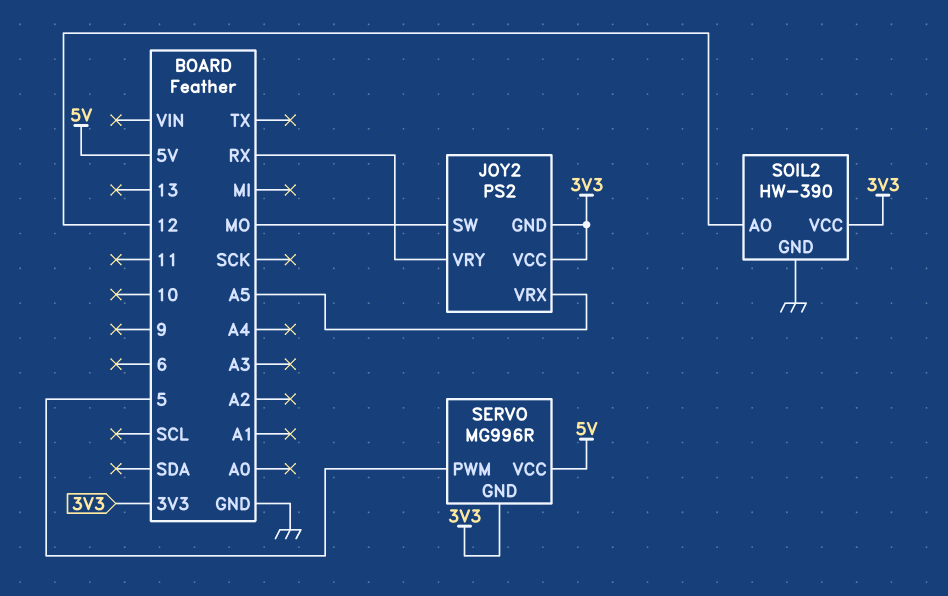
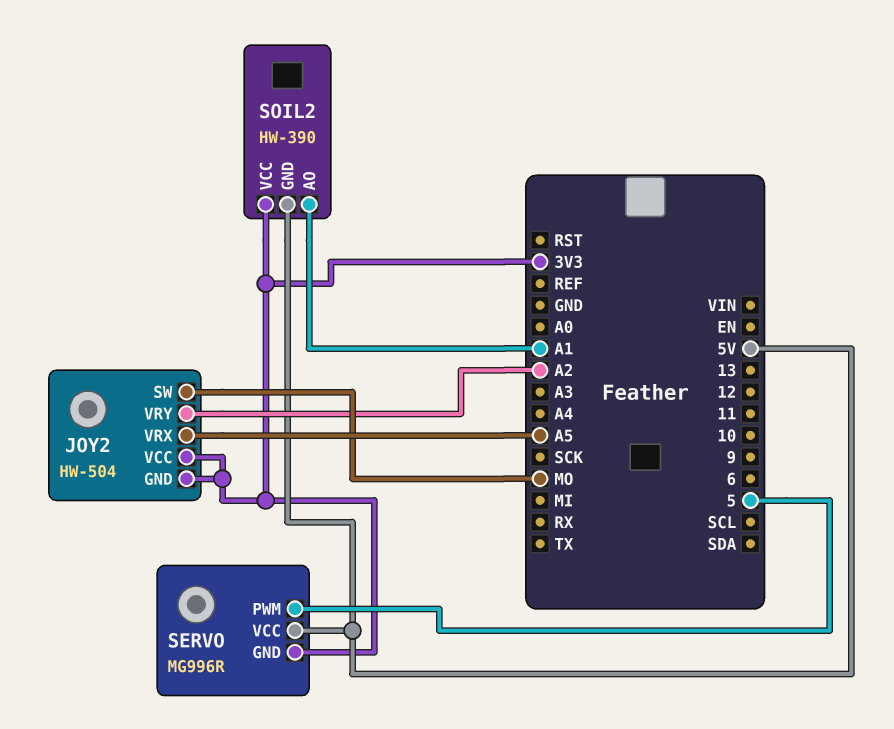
JOY2: PS2 -> HW-504
JOY2 pin VRY: RX -> A2
SOIL2 pin AO: 12 -> A1
SOIL2 pin GND: GND -> 5V

